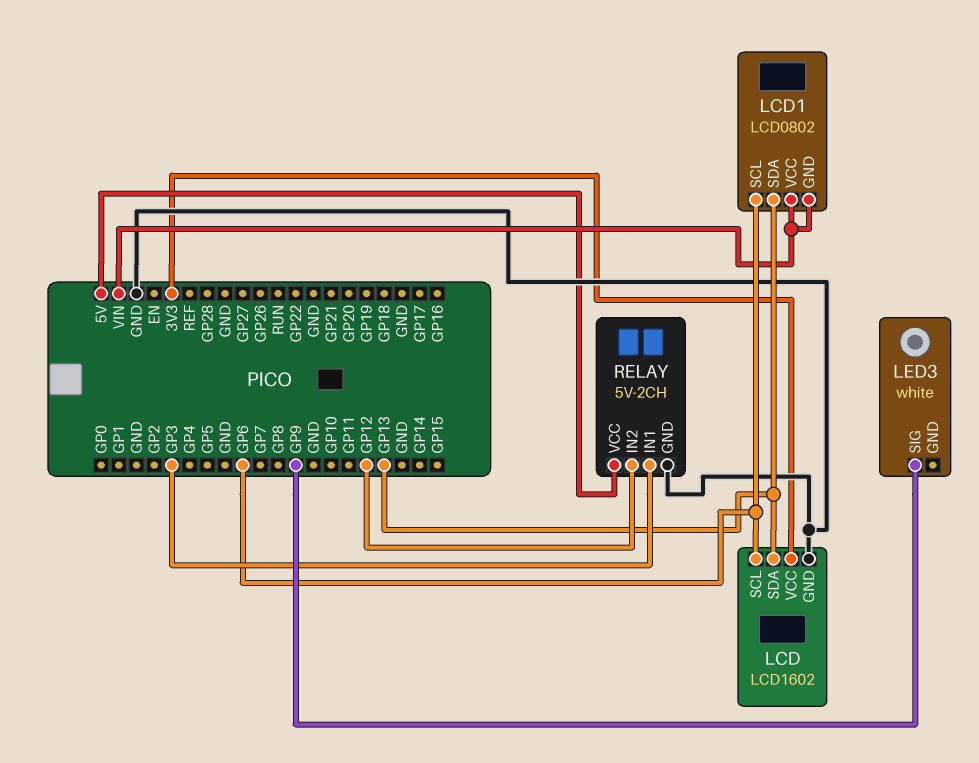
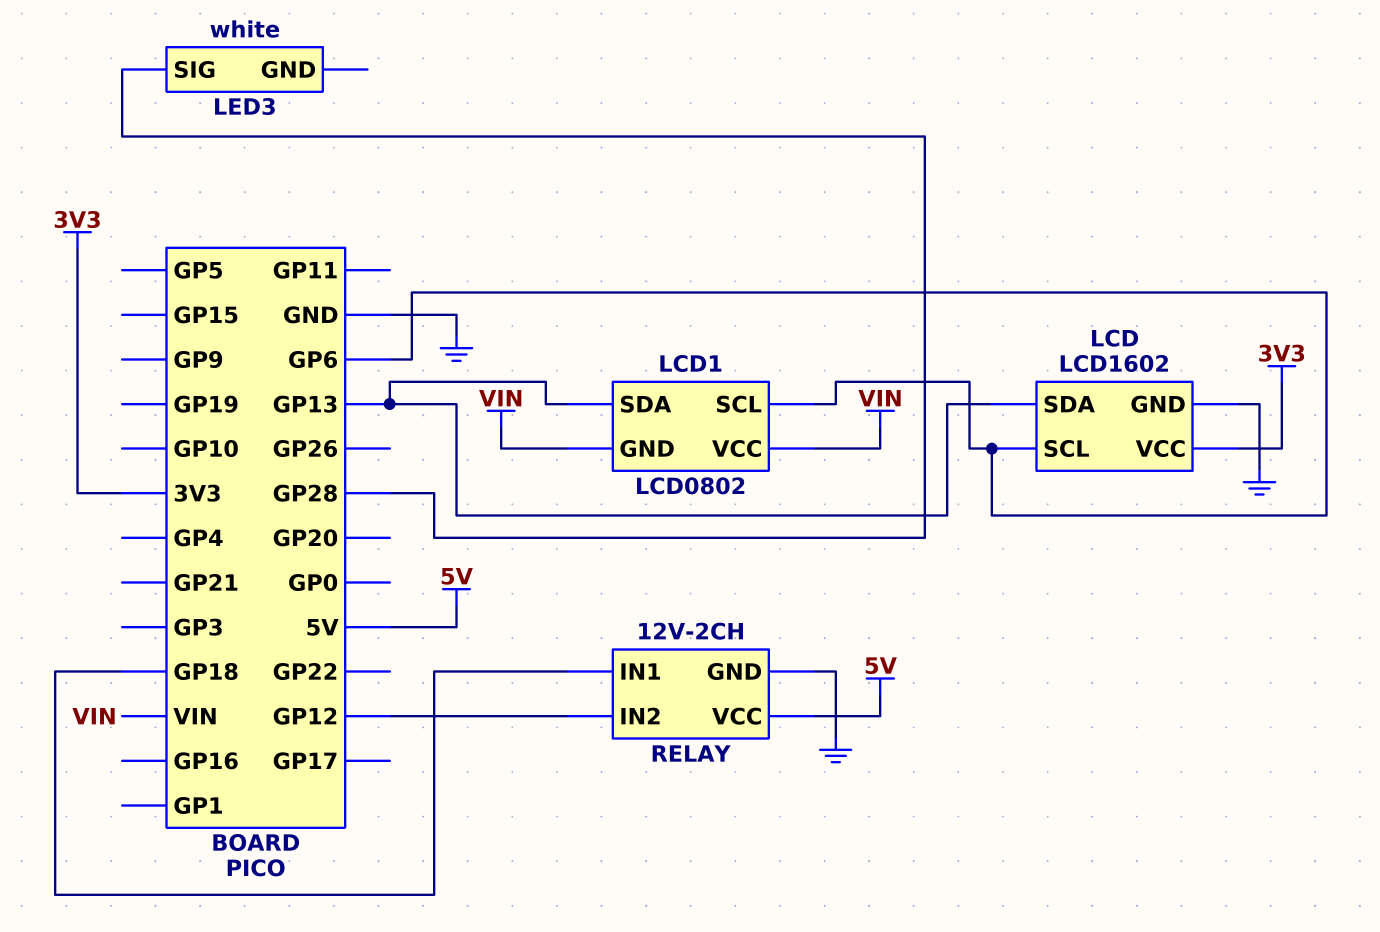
LED3 pin SIG: GP9 -> GP28
RELAY: 5V-2CH -> 12V-2CH
RELAY pin IN1: GP3 -> GP18

